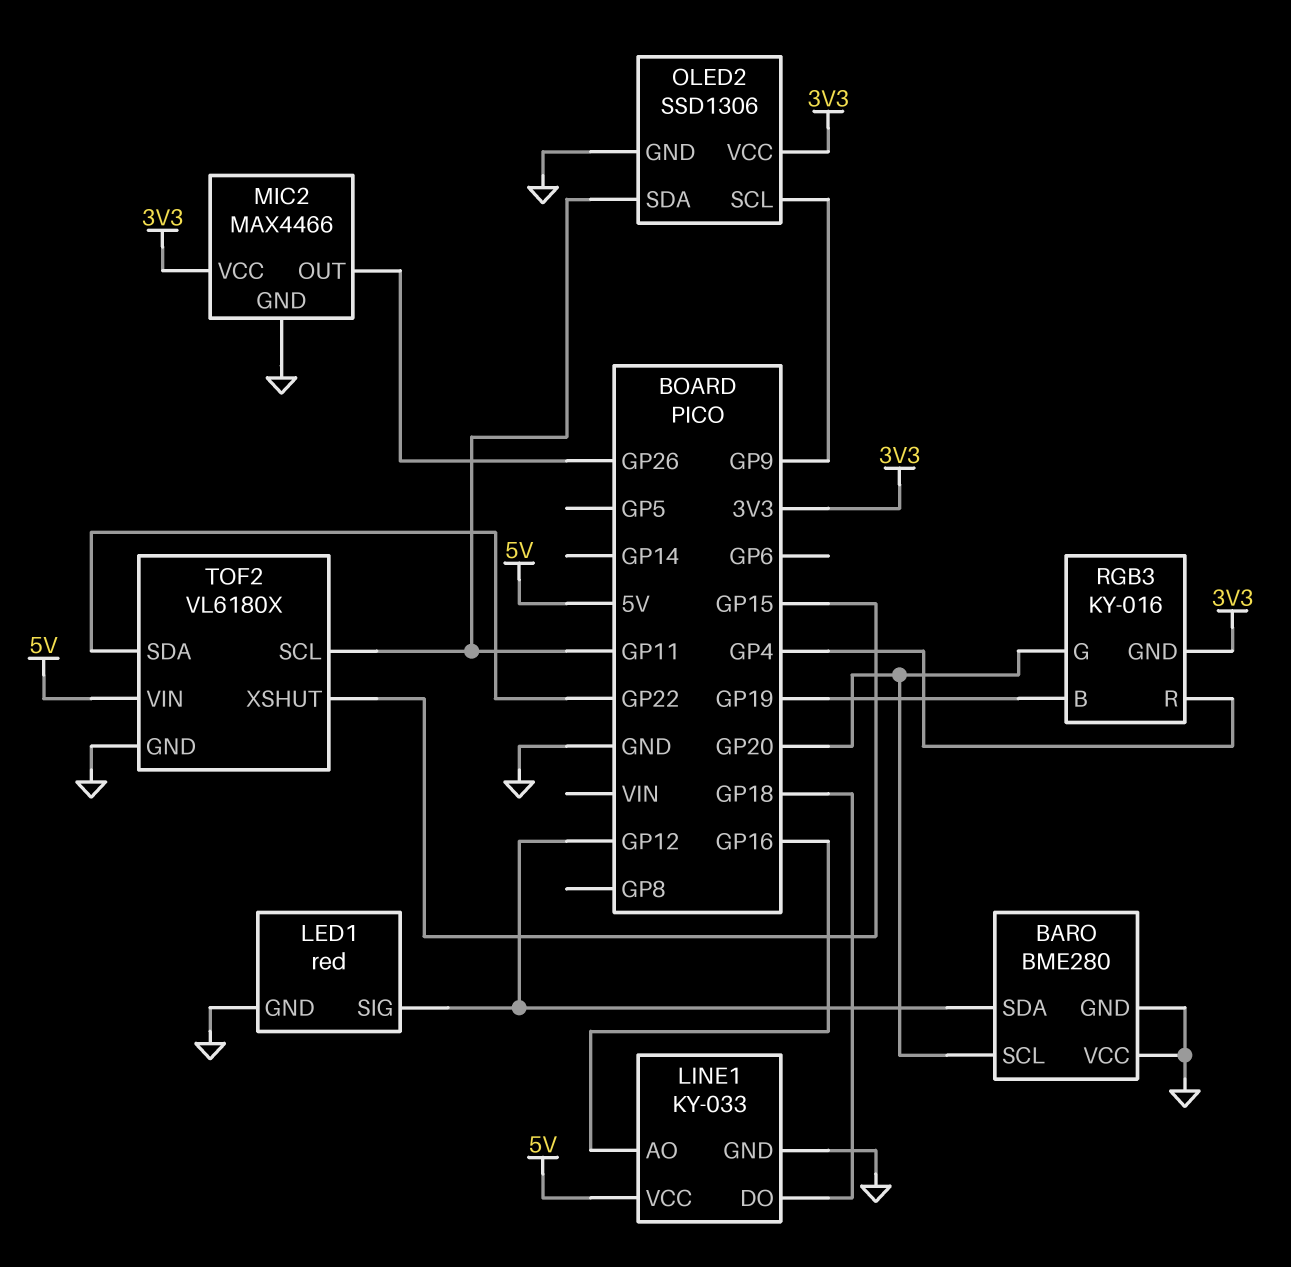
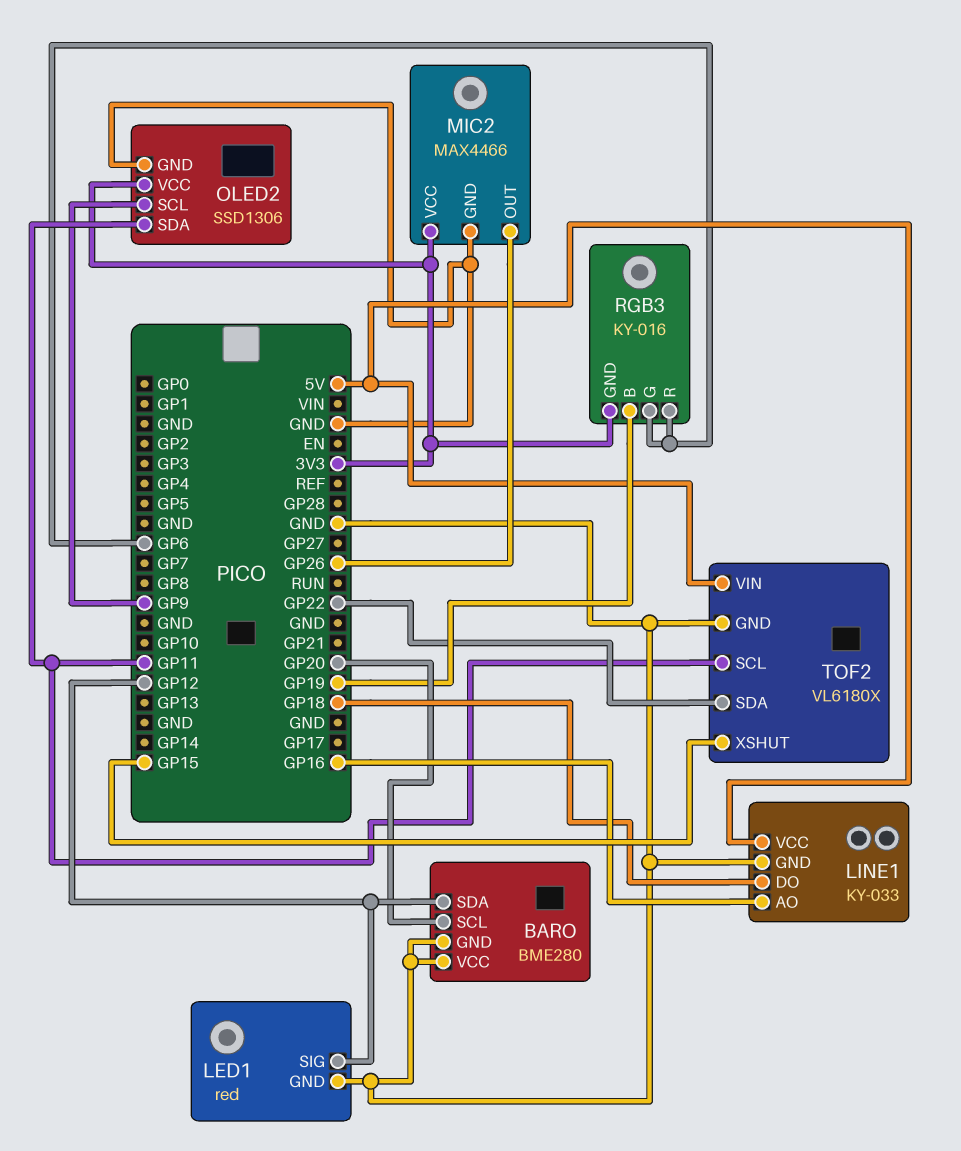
RGB3 pin G: GP20 -> GP6
RGB3 pin R: GP4 -> GP6

